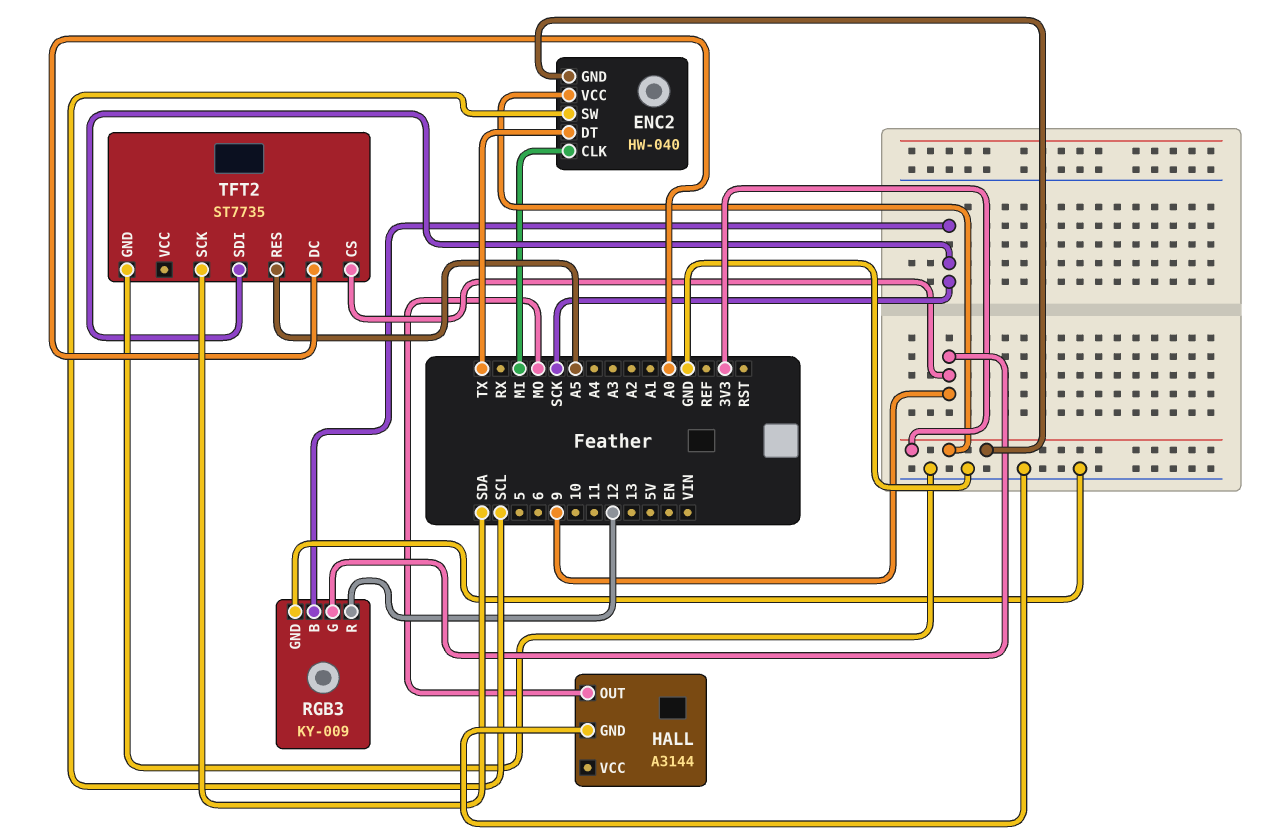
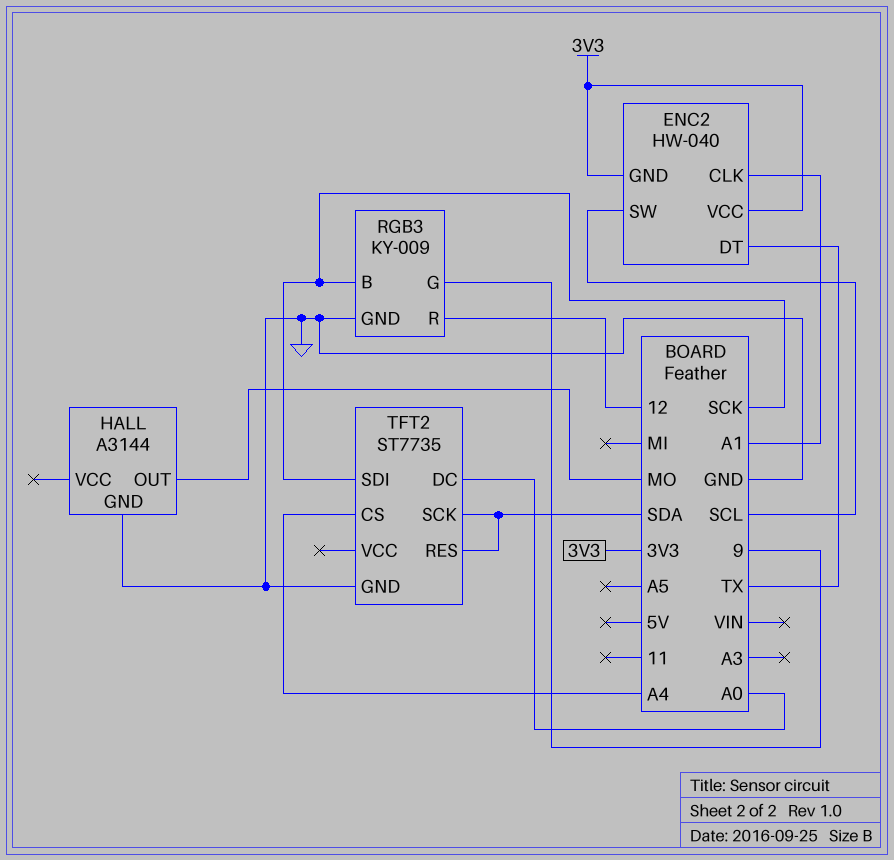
ENC2 pin CLK: MI -> A1
TFT2 pin CS: 9 -> A4
TFT2 pin RES: A5 -> SDA

